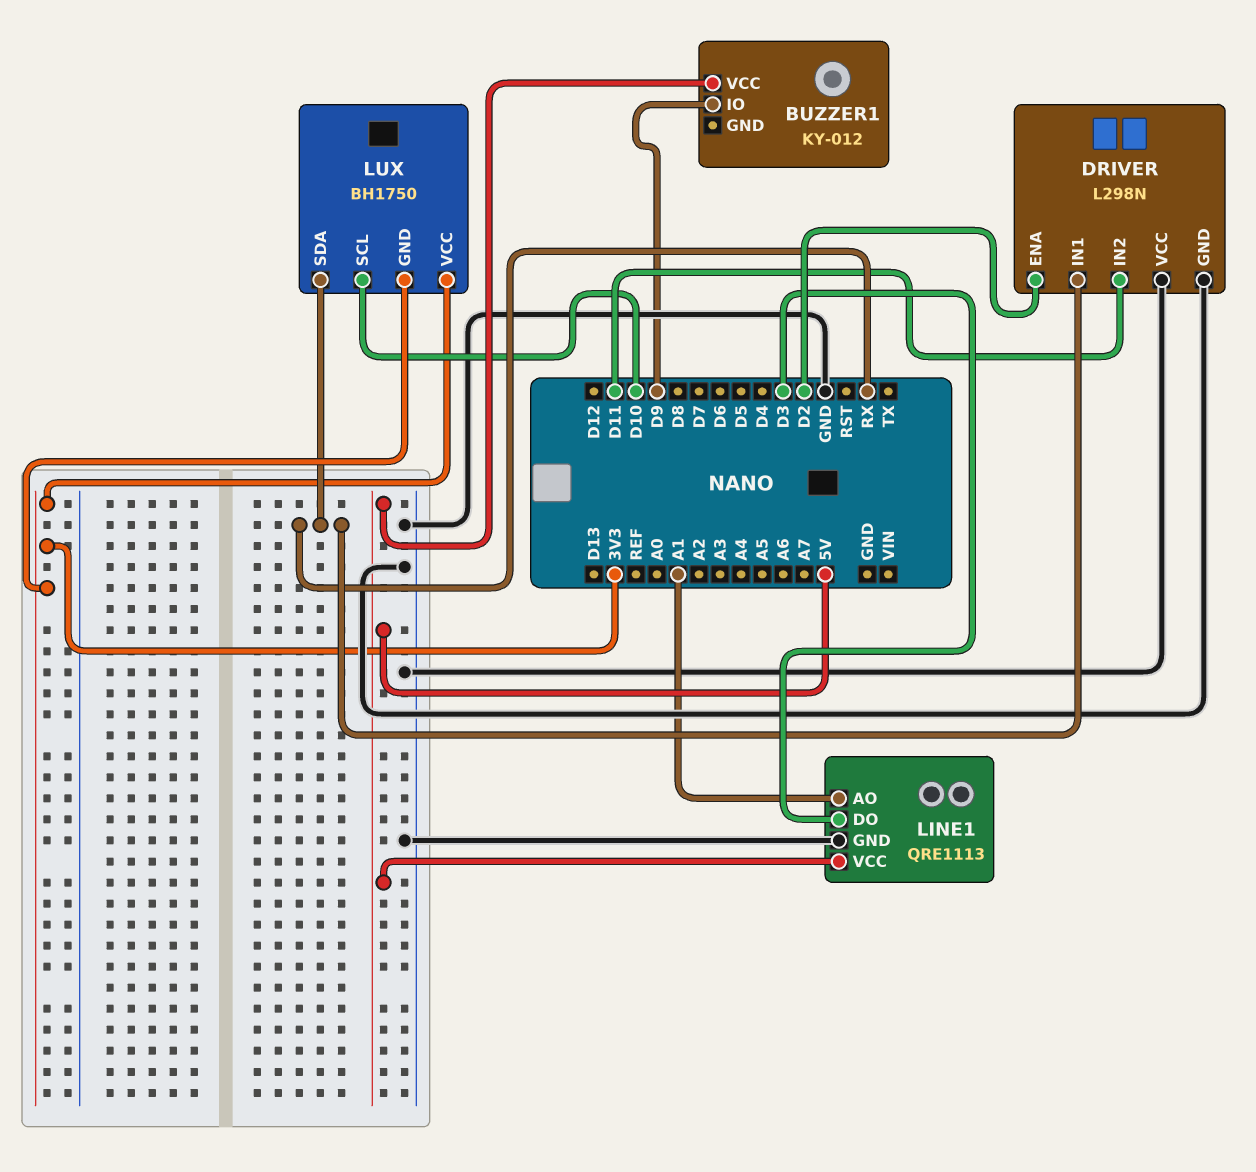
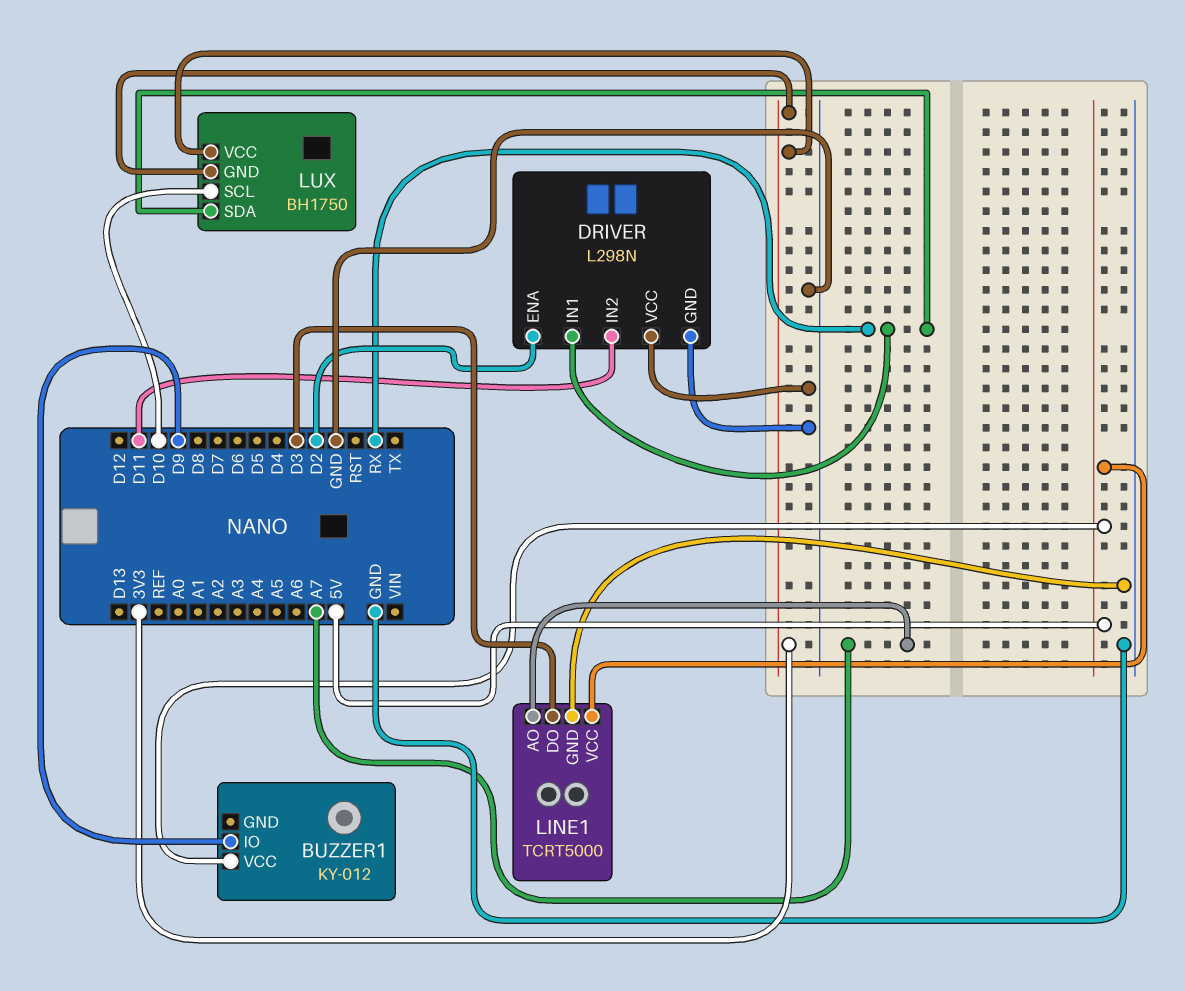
LINE1: QRE1113 -> TCRT5000
LINE1 pin AO: A1 -> A7

